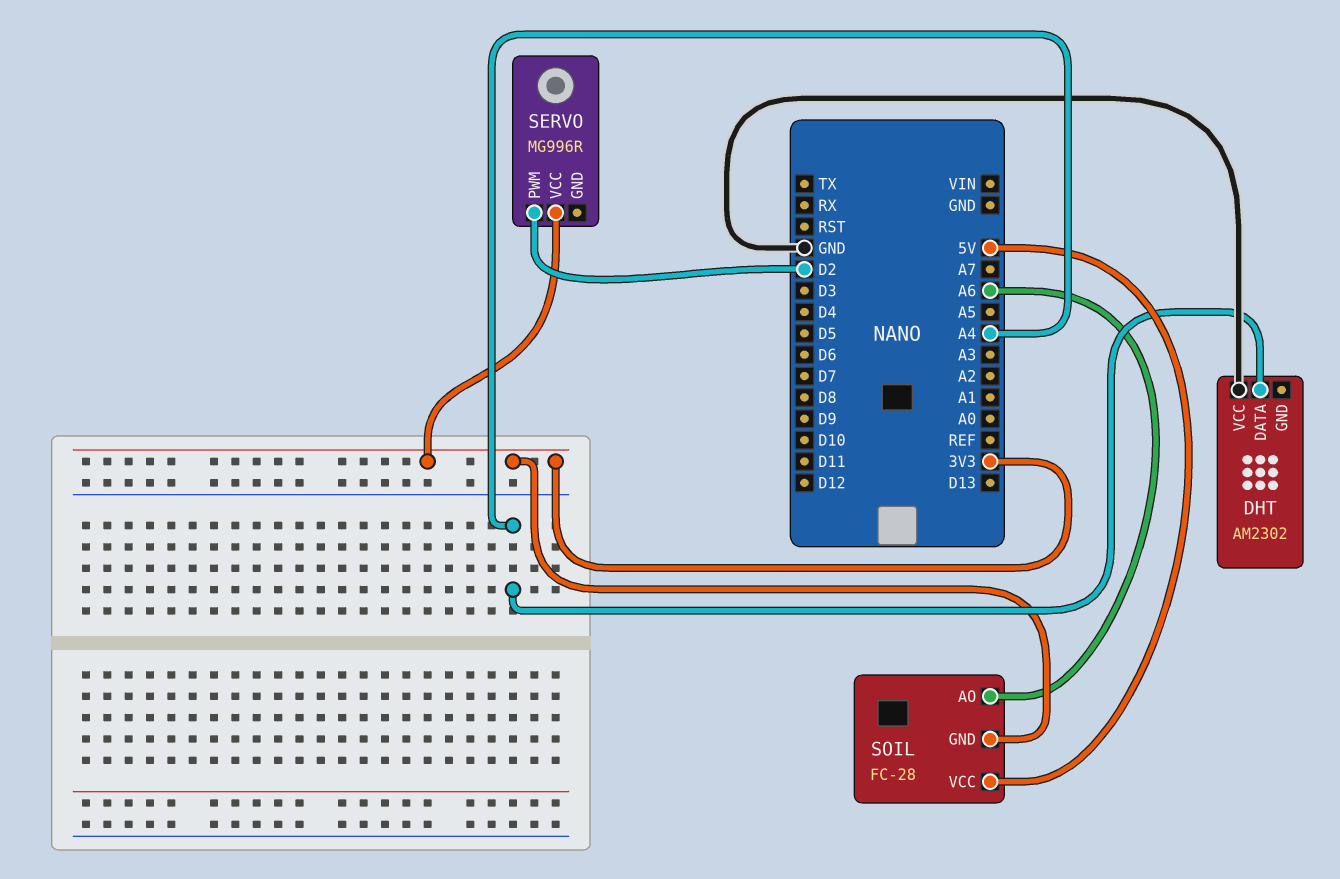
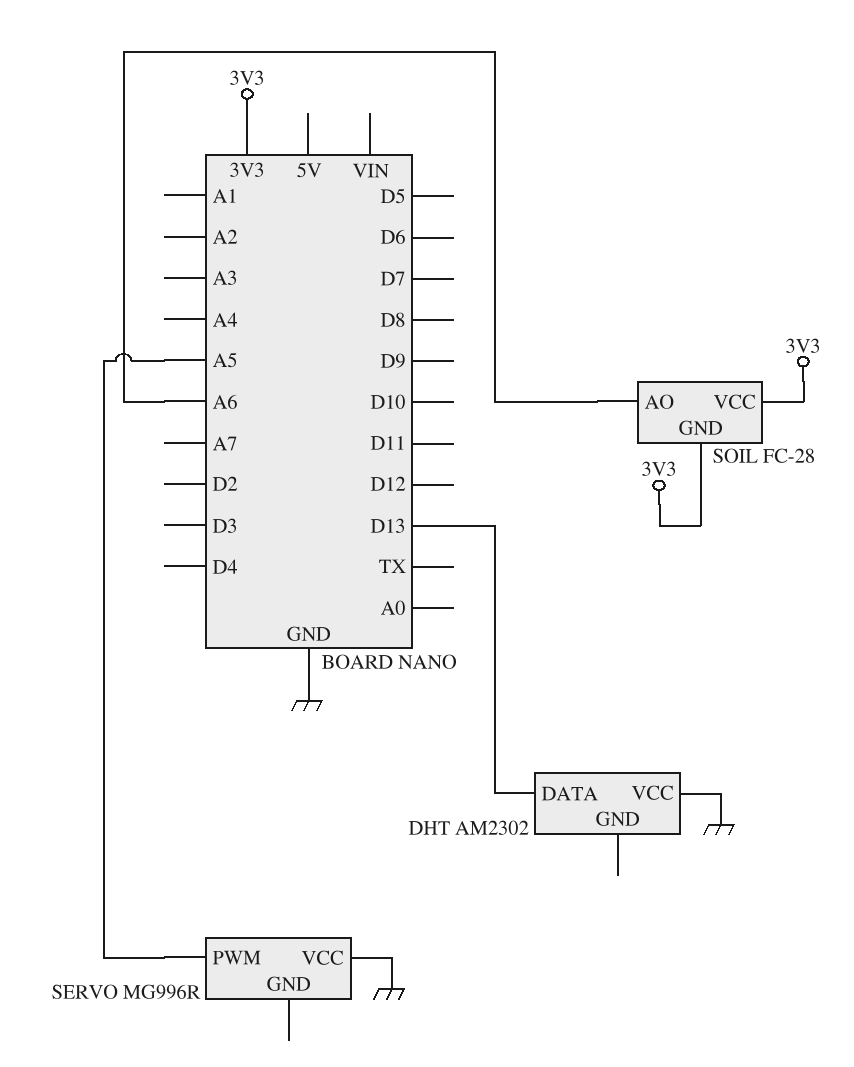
DHT pin DATA: A4 -> D13
SERVO pin PWM: D2 -> A5
SERVO pin VCC: 3V3 -> GND
SOIL pin VCC: 5V -> 3V3

